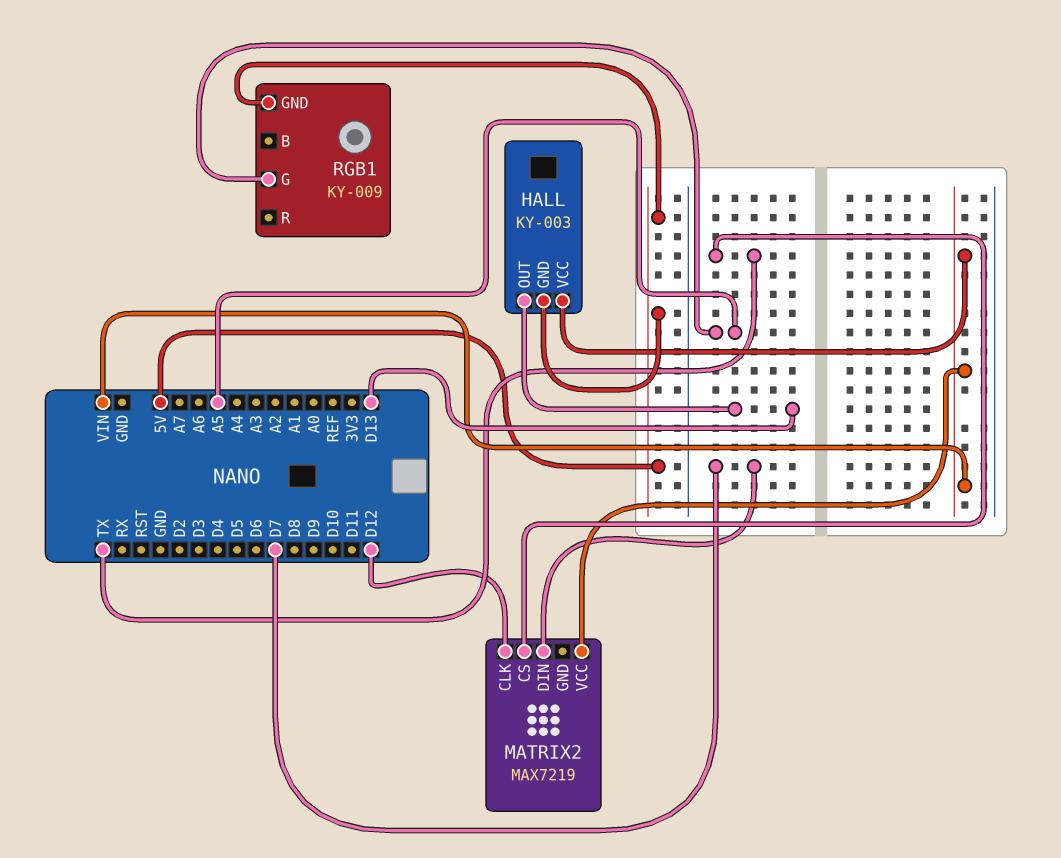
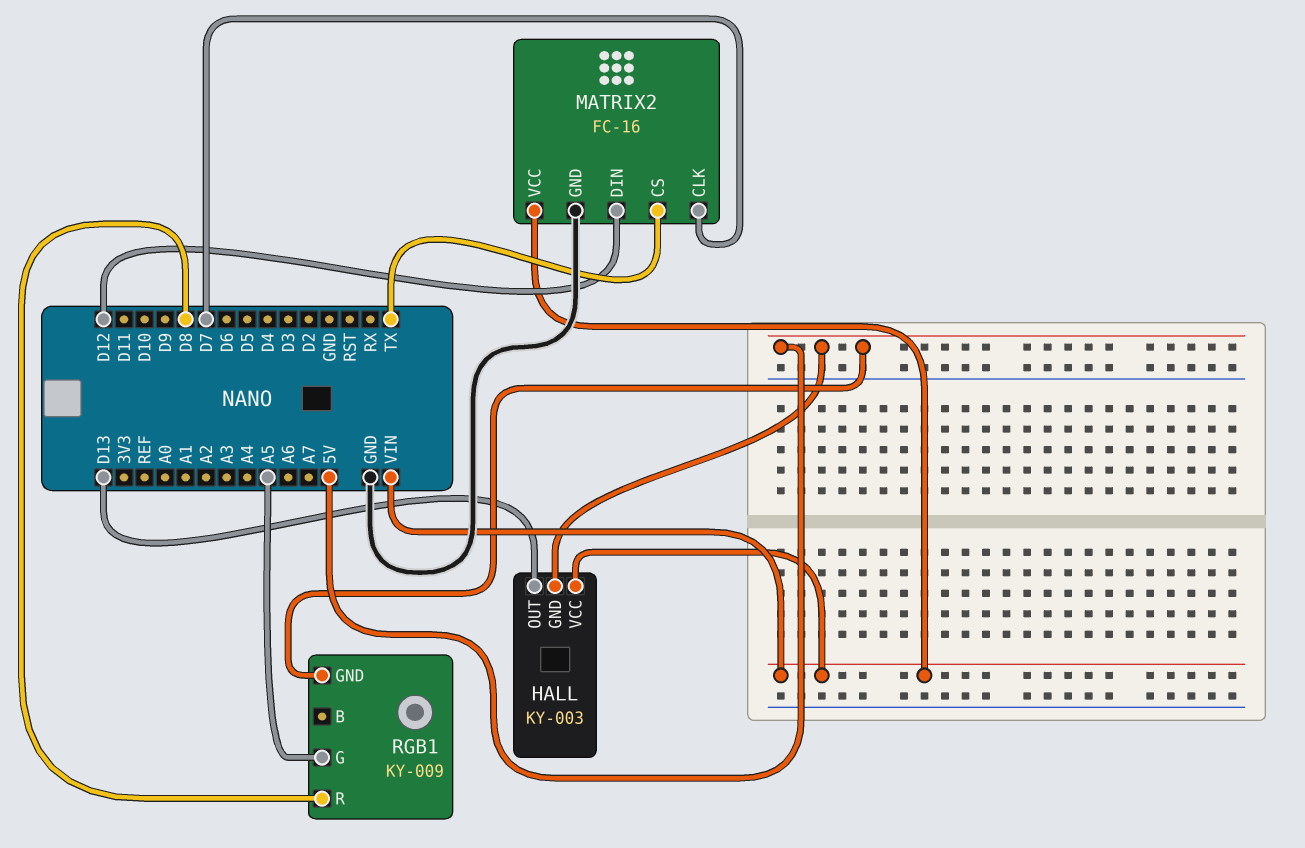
MATRIX2: MAX7219 -> FC-16
MATRIX2 pin CLK: D12 -> D7
MATRIX2 pin DIN: D7 -> D12
MATRIX2 pin GND: none -> GND
RGB1 pin R: none -> D8

